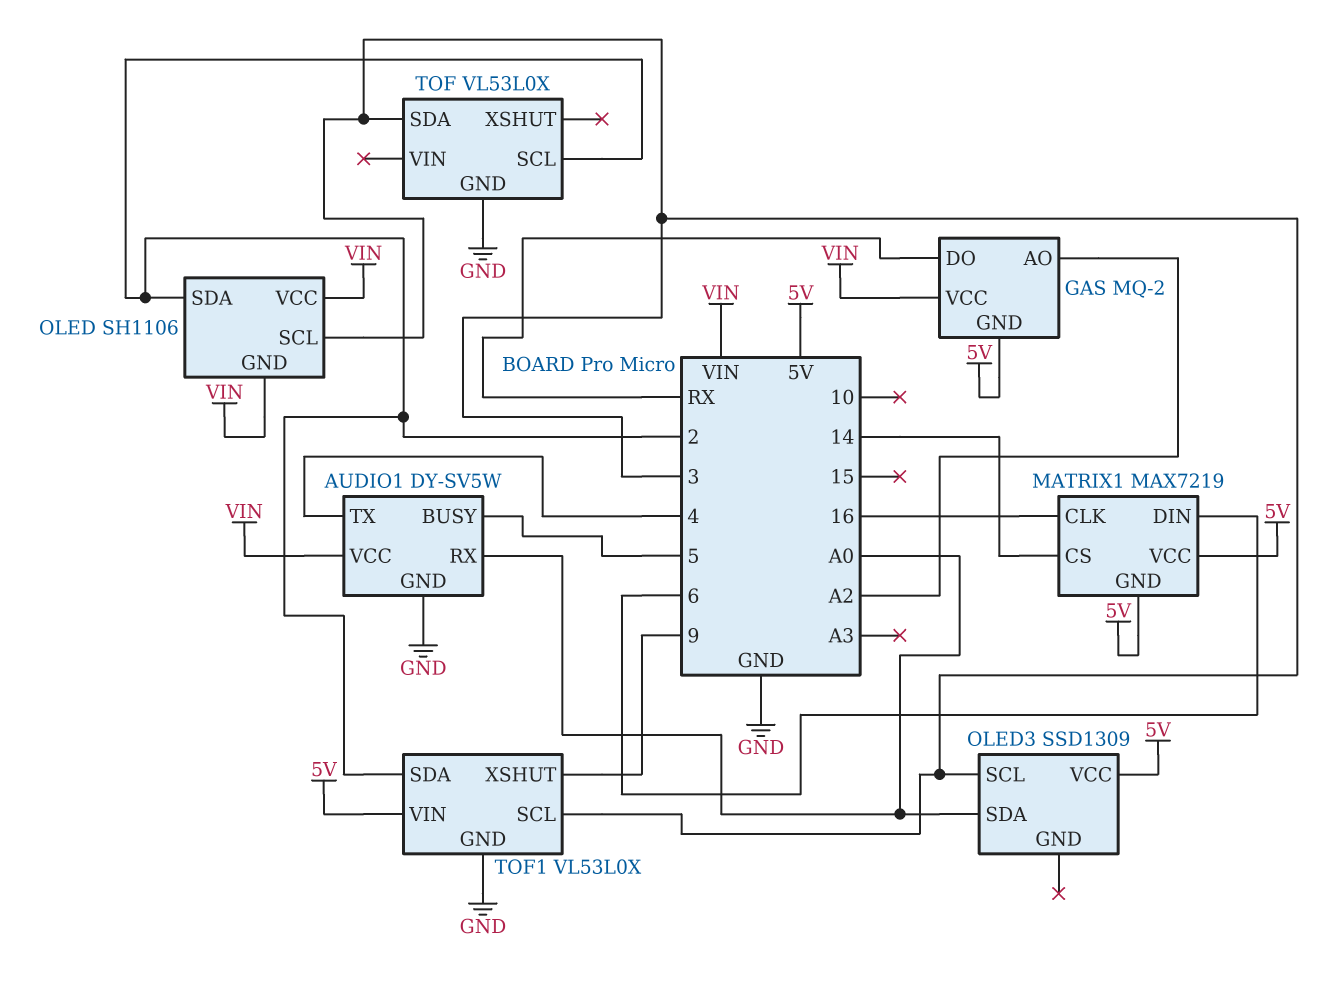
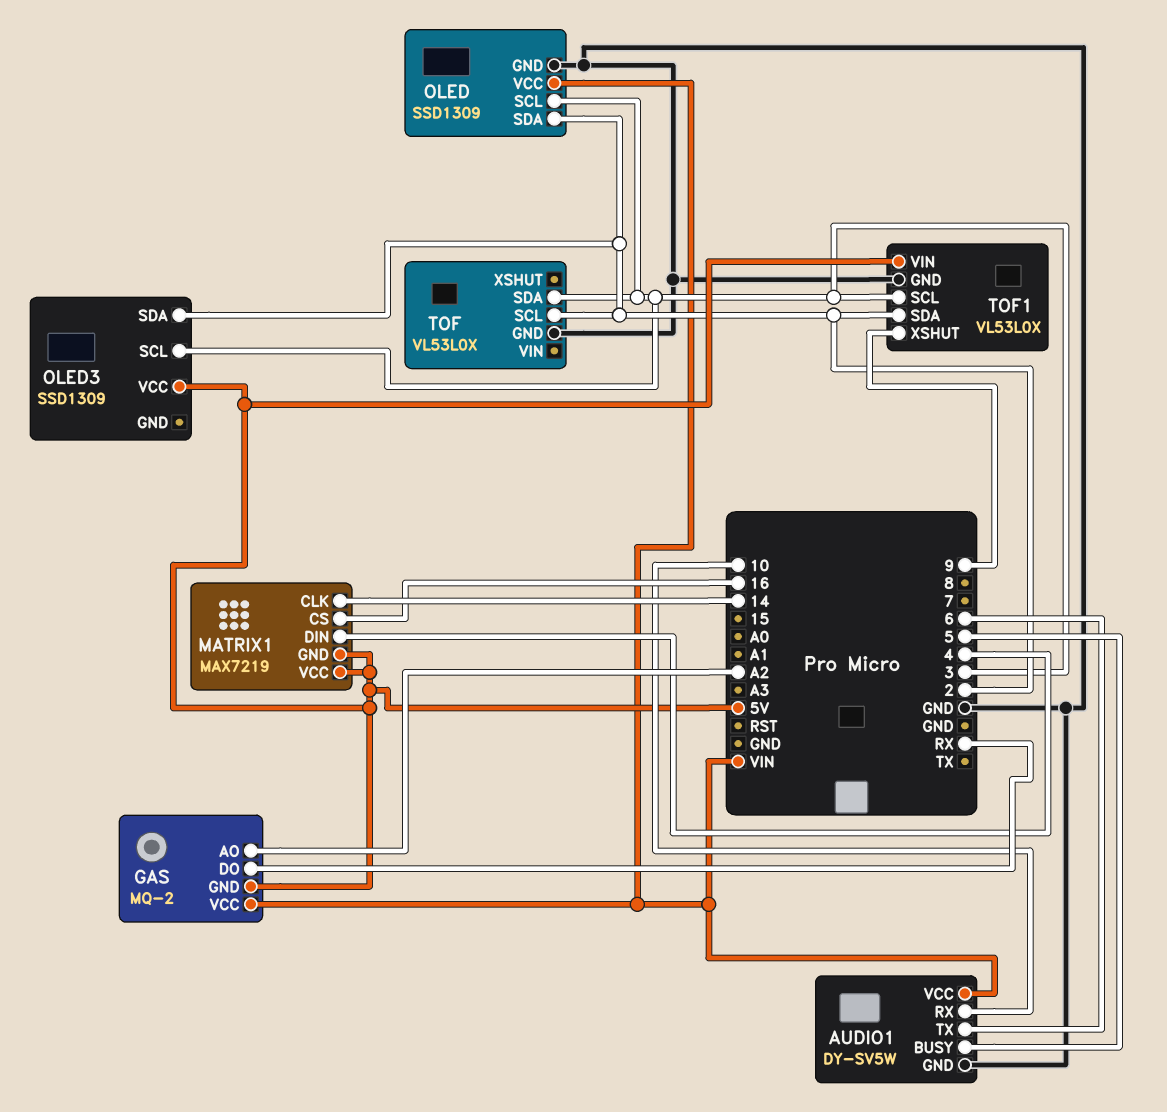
AUDIO1 pin RX: A0 -> 10
AUDIO1 pin TX: 4 -> 6
MATRIX1 pin CLK: 16 -> 14
MATRIX1 pin CS: 14 -> 16
MATRIX1 pin DIN: 6 -> 4
OLED: SH1106 -> SSD1309
OLED pin GND: VIN -> GND
OLED3 pin SDA: A0 -> 2

